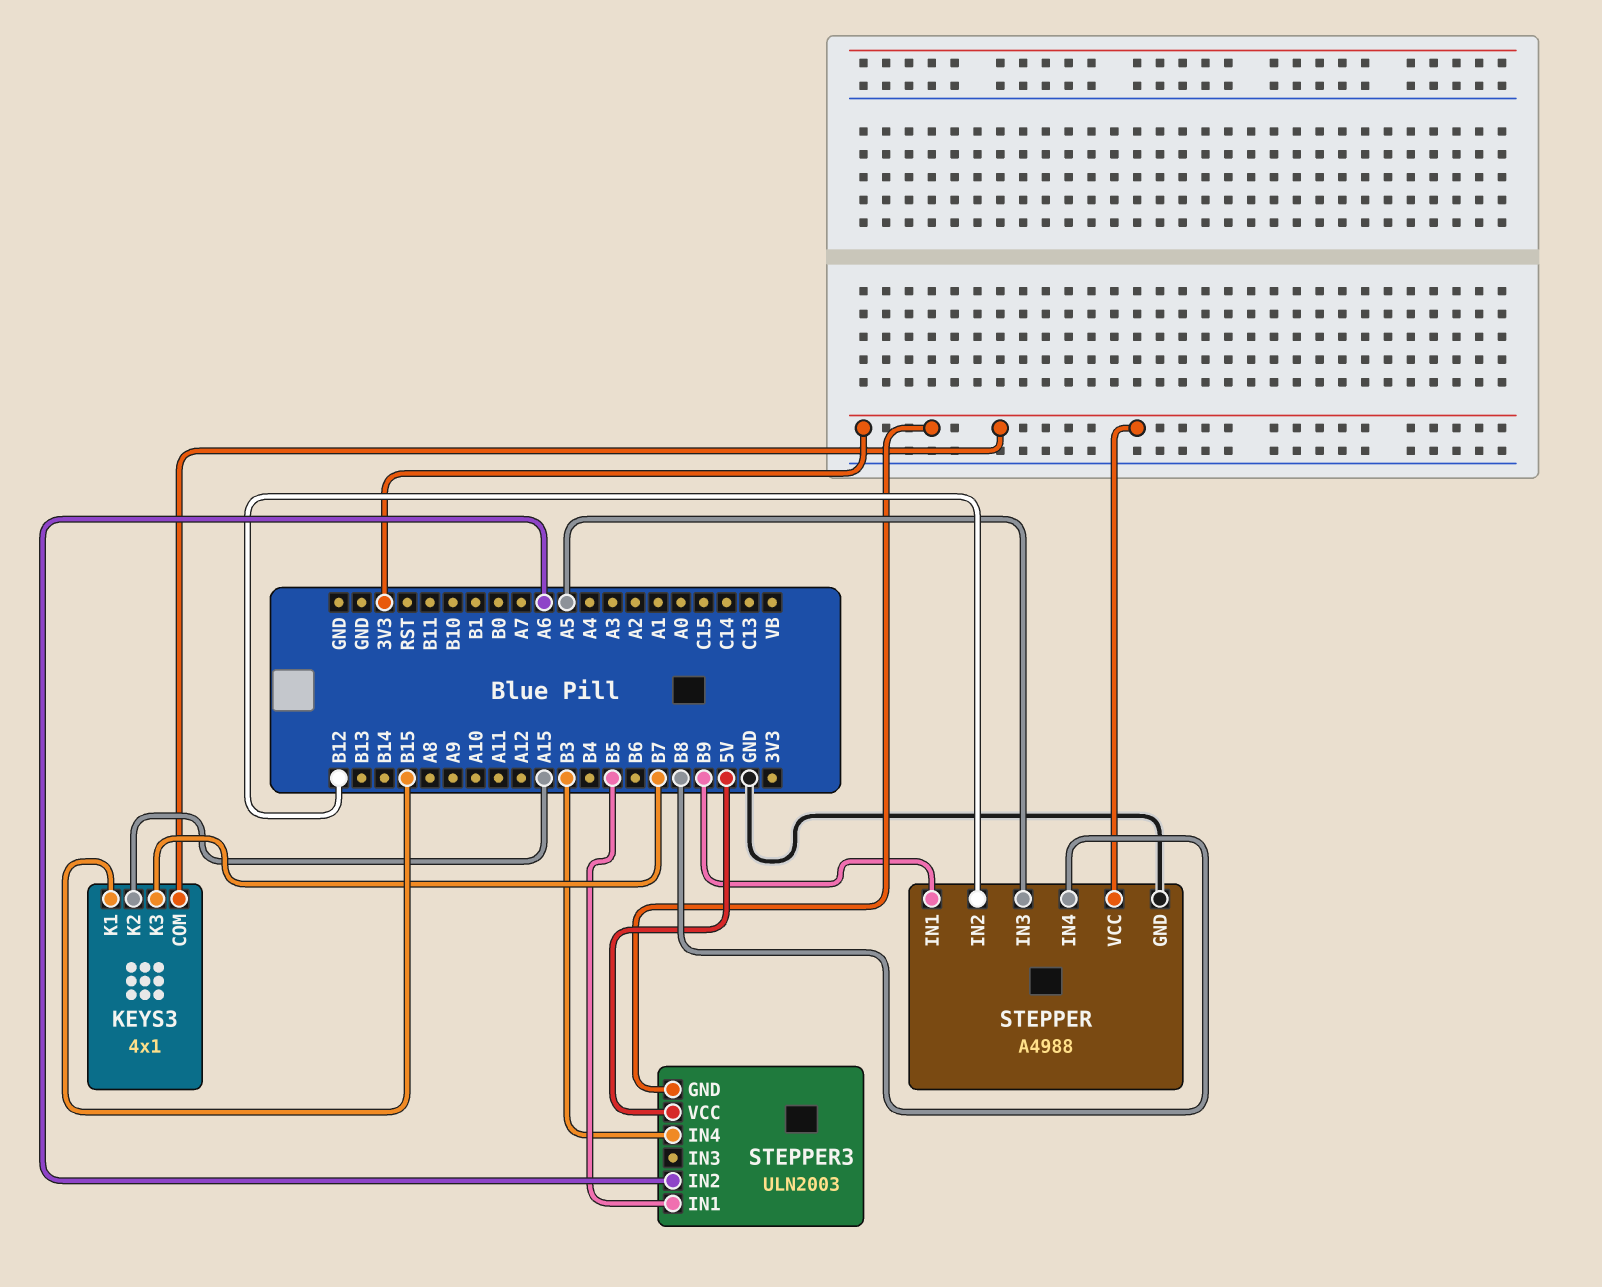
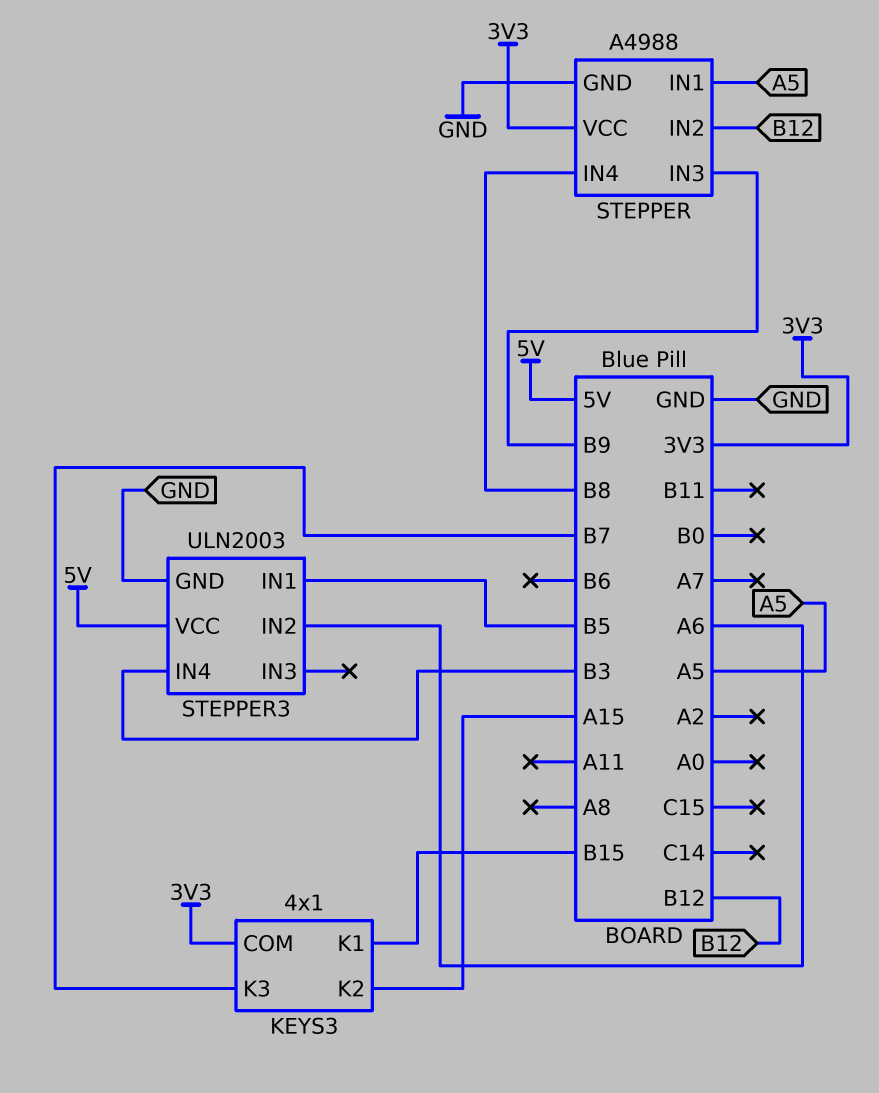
STEPPER pin IN1: B9 -> A5
STEPPER pin IN3: A5 -> B9
STEPPER3 pin GND: 3V3 -> GND

